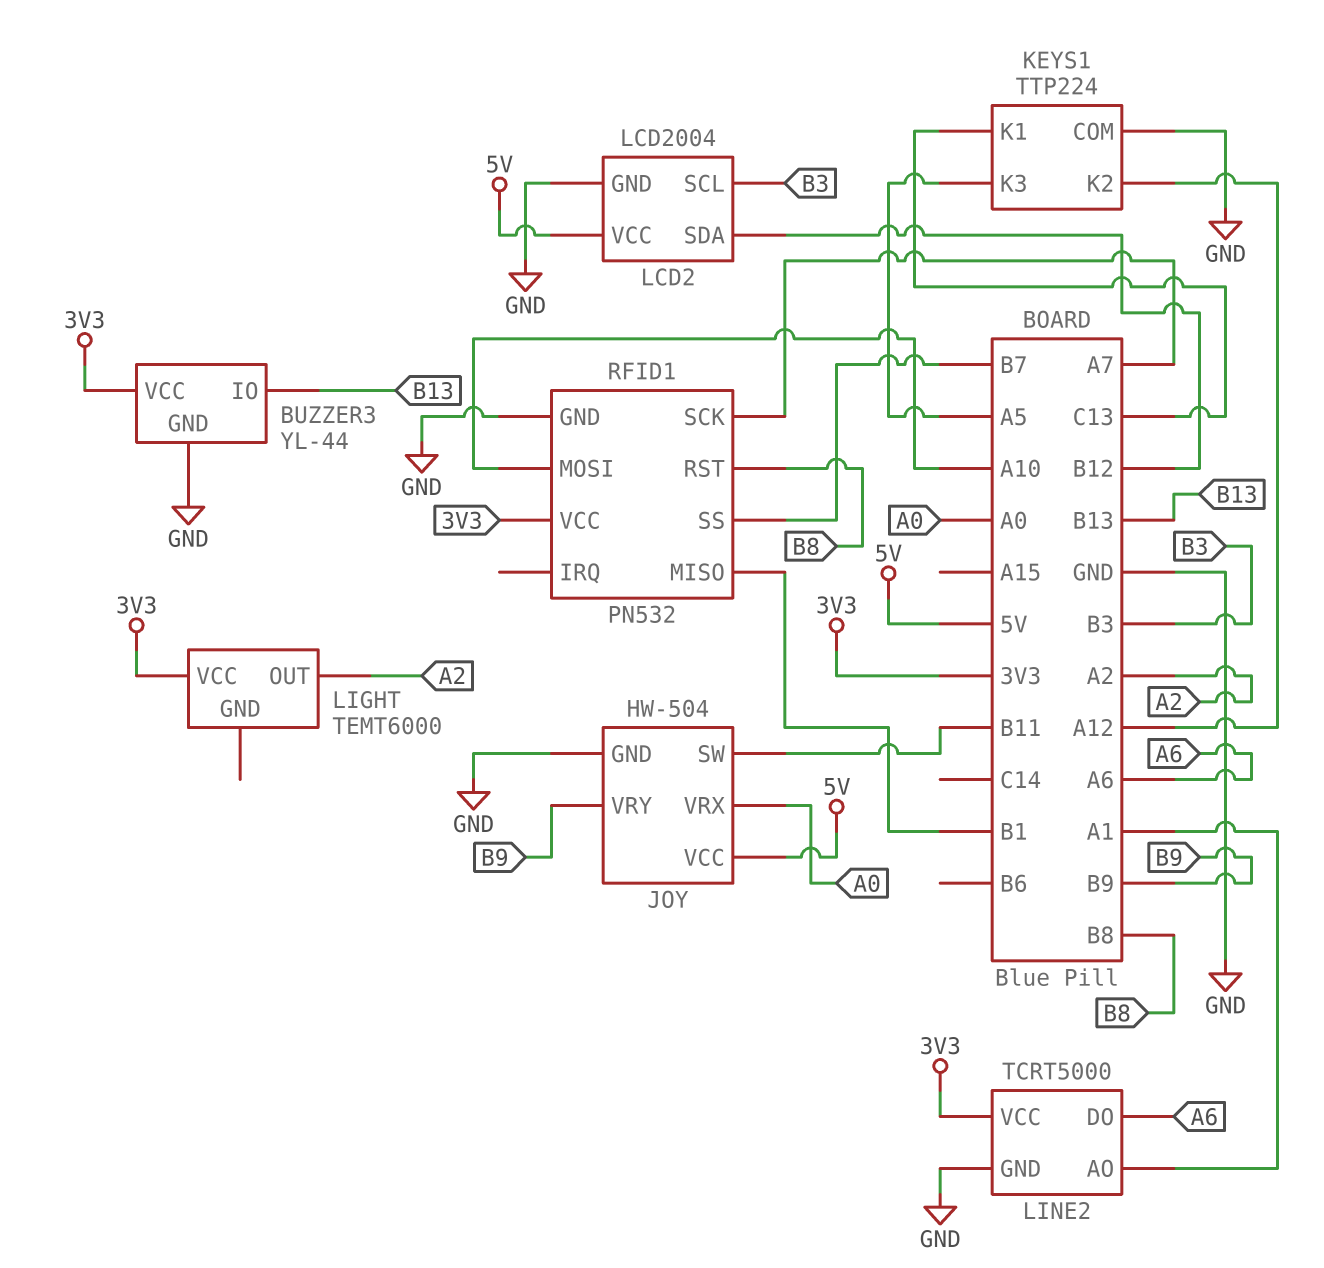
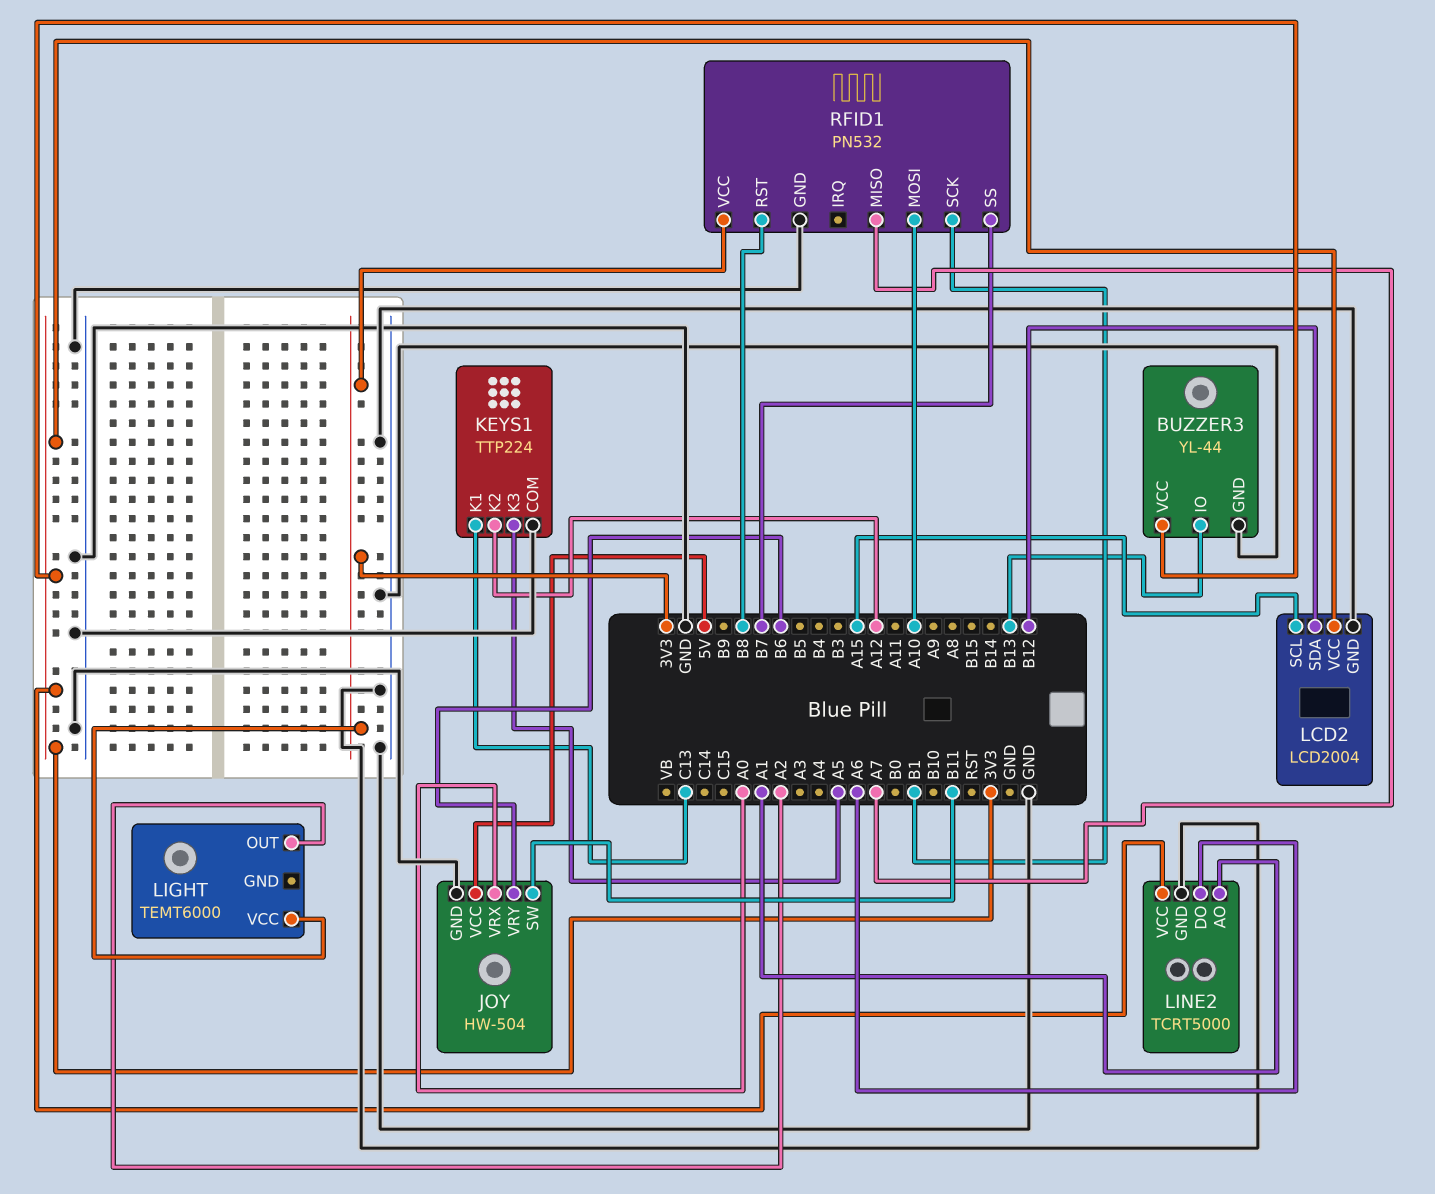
JOY pin VRY: B9 -> B6
LCD2 pin SCL: B3 -> A15
LCD2 pin VCC: 5V -> 3V3
RFID1 pin MISO: B1 -> A7
RFID1 pin SCK: A7 -> B1

